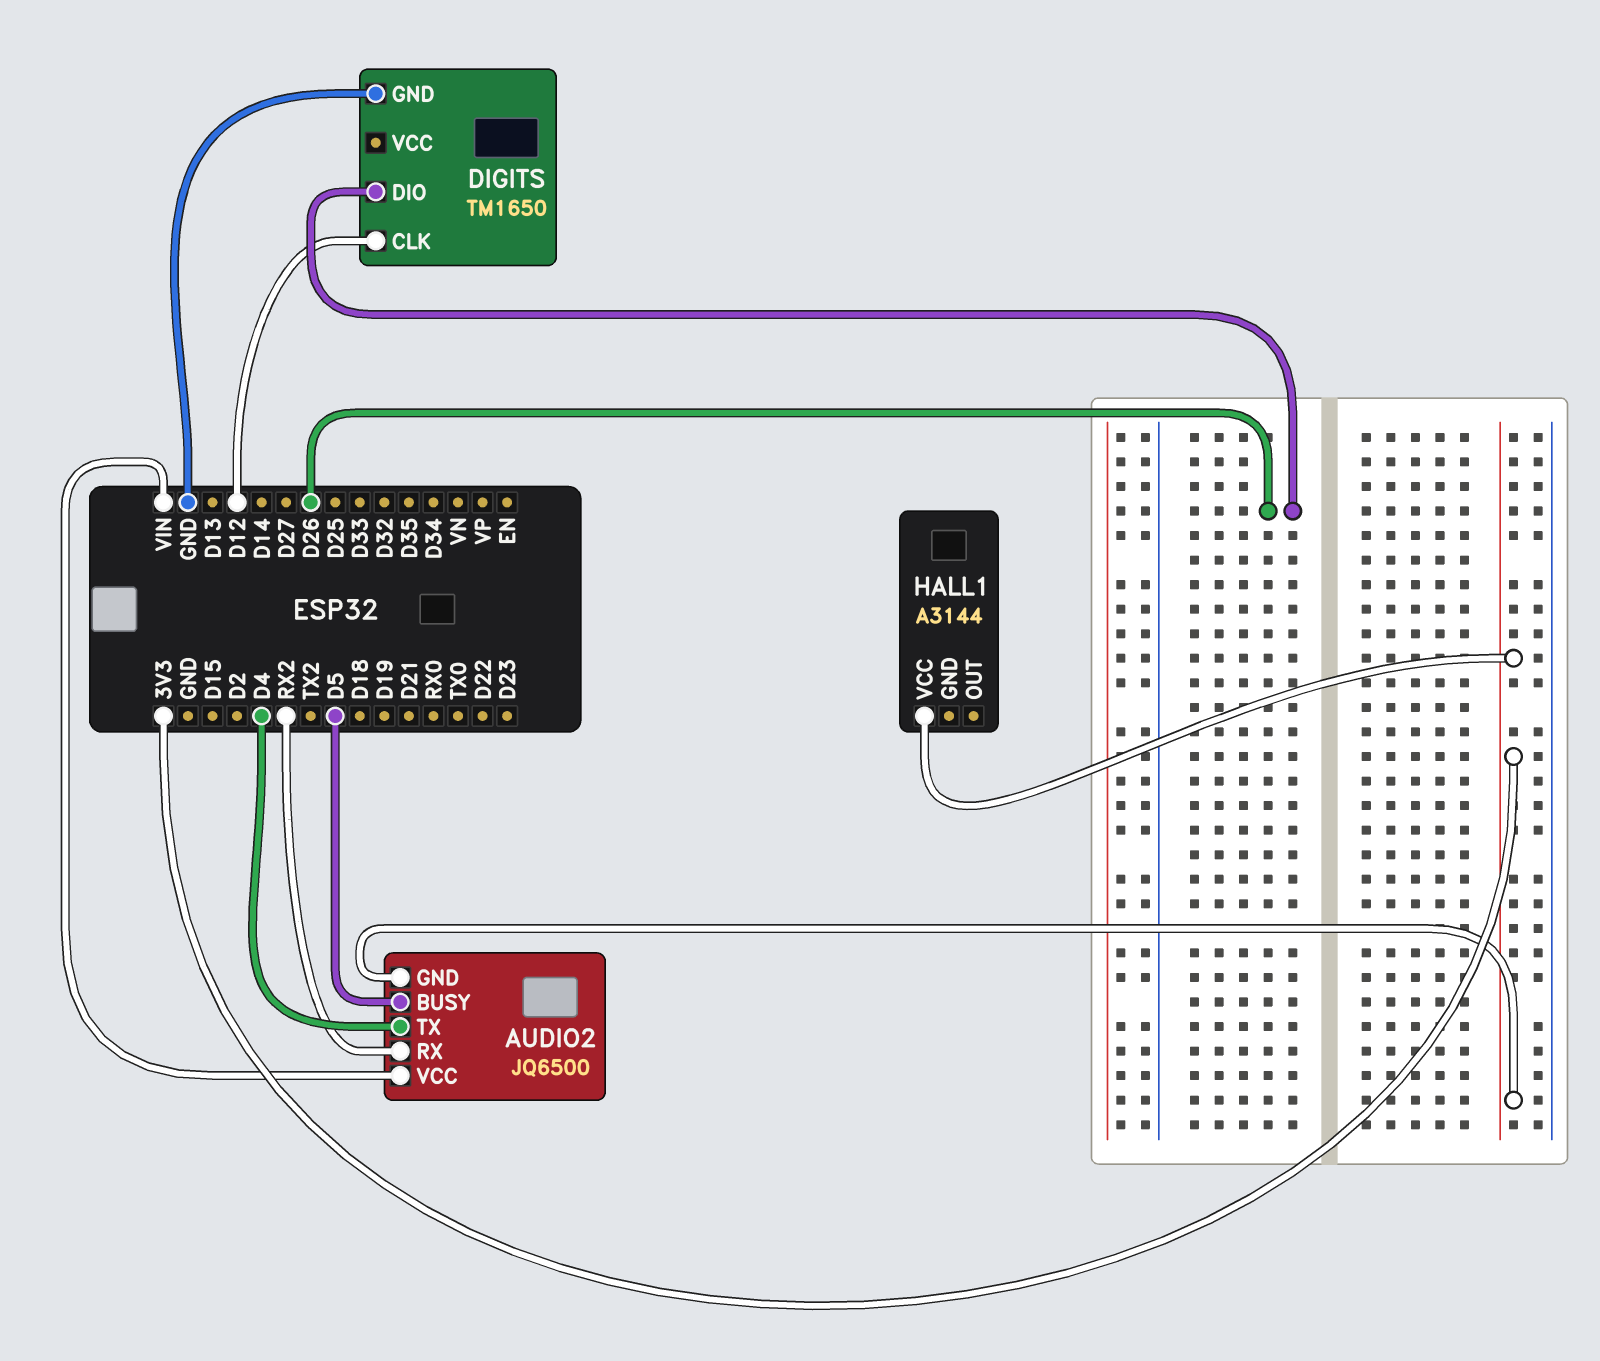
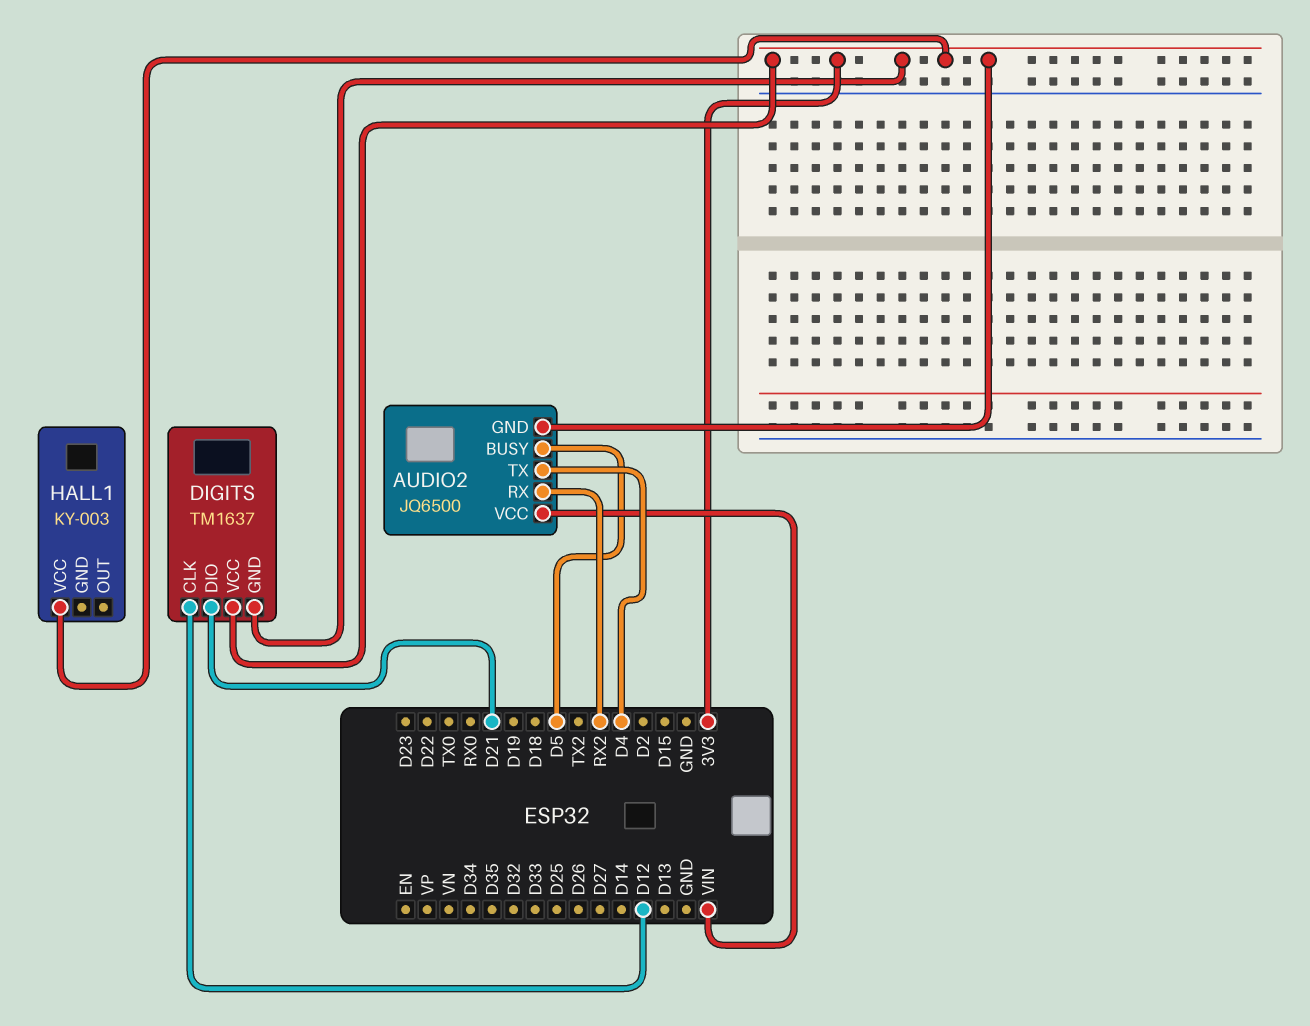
DIGITS: TM1650 -> TM1637
DIGITS pin DIO: D26 -> D21
DIGITS pin GND: GND -> 3V3
DIGITS pin VCC: none -> 3V3
HALL1: A3144 -> KY-003

